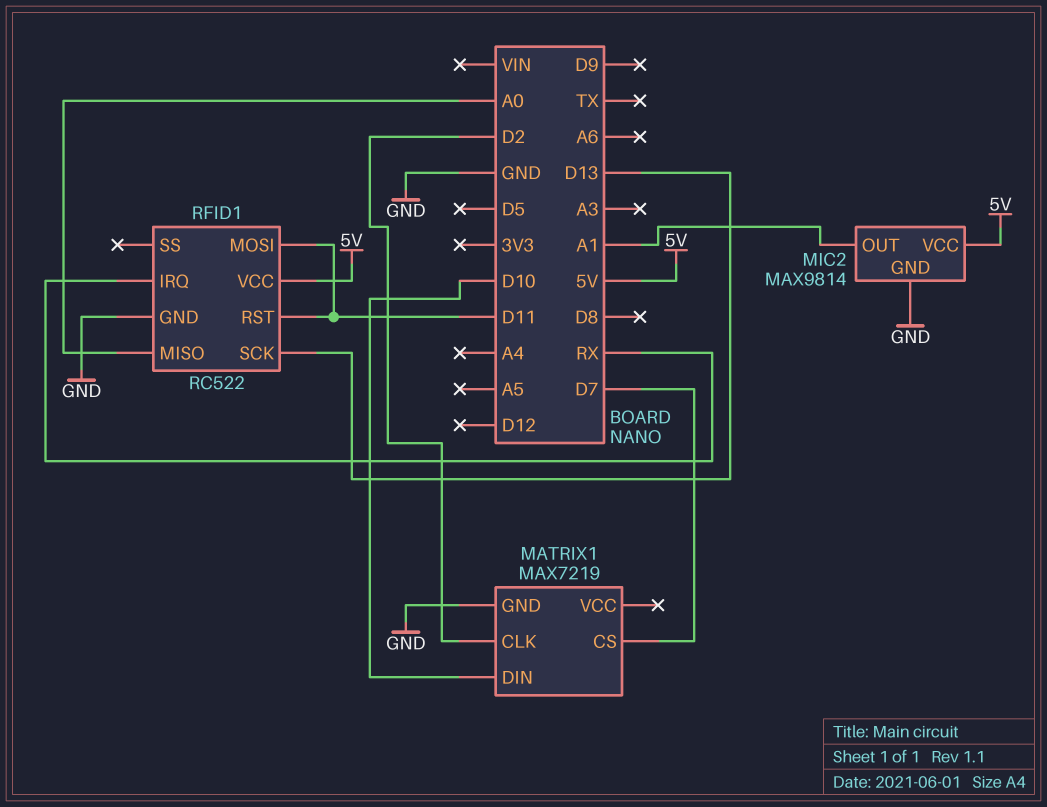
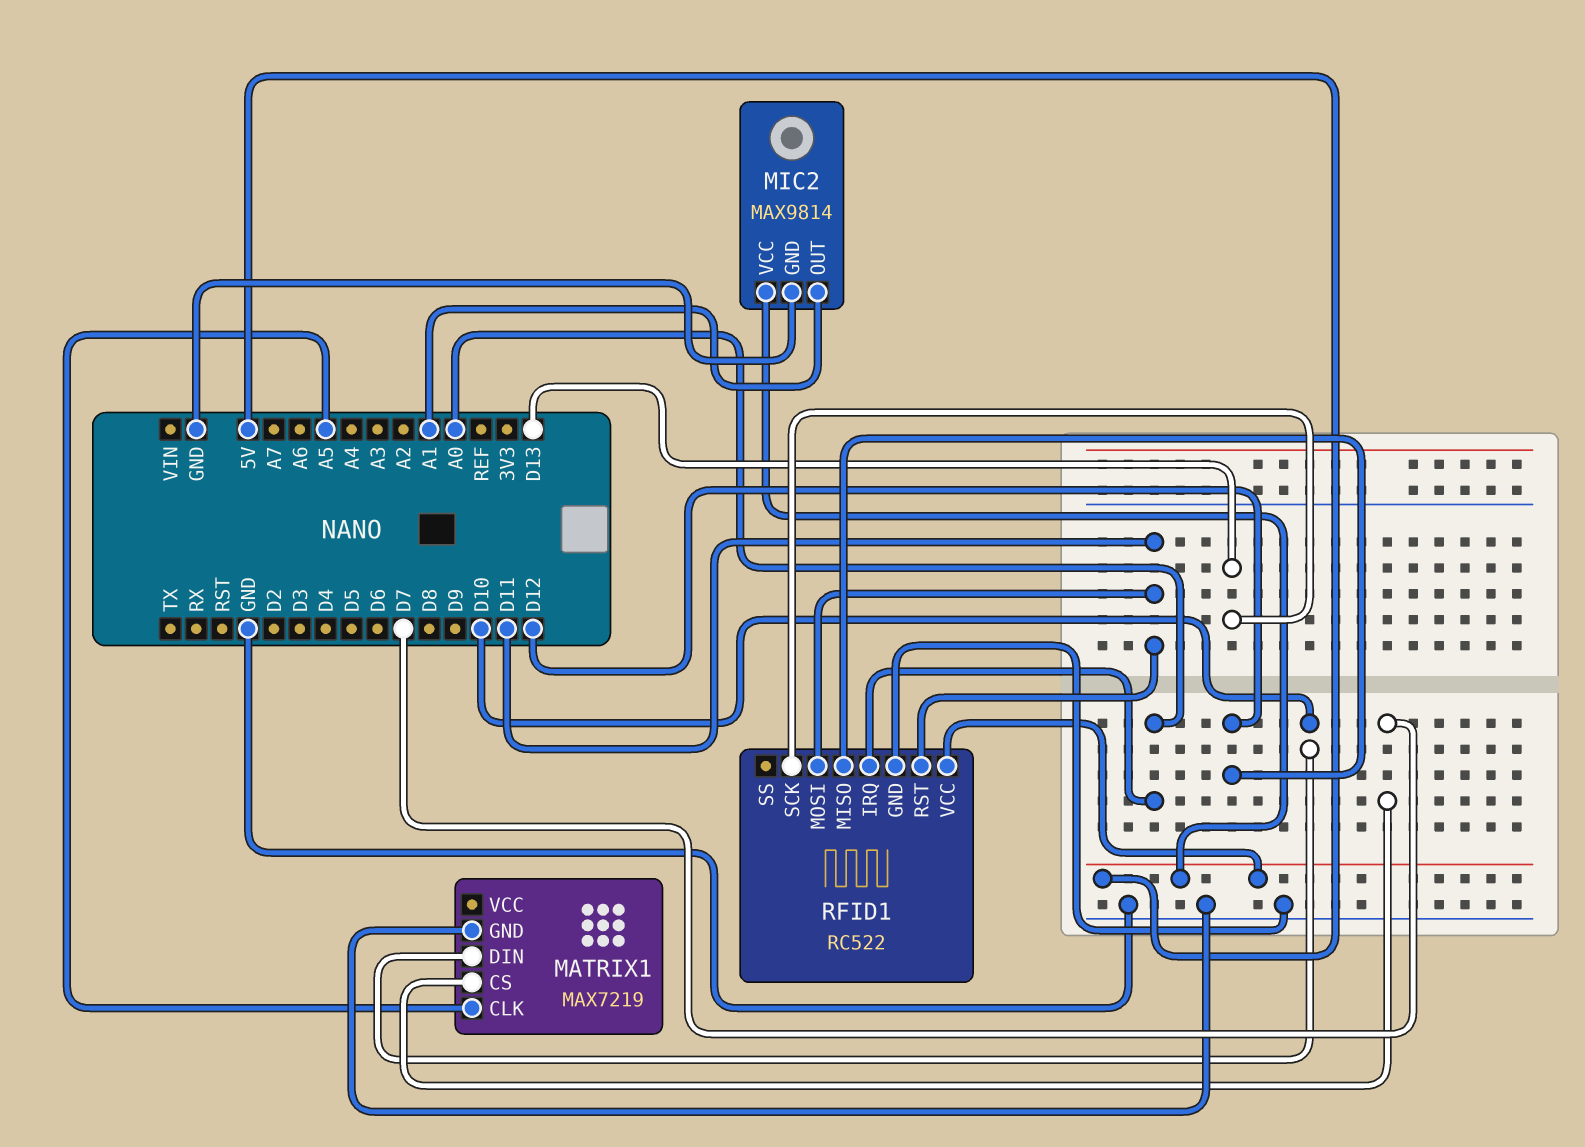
MATRIX1 pin CLK: D2 -> A5
RFID1 pin IRQ: RX -> A0
RFID1 pin MISO: A0 -> D12

